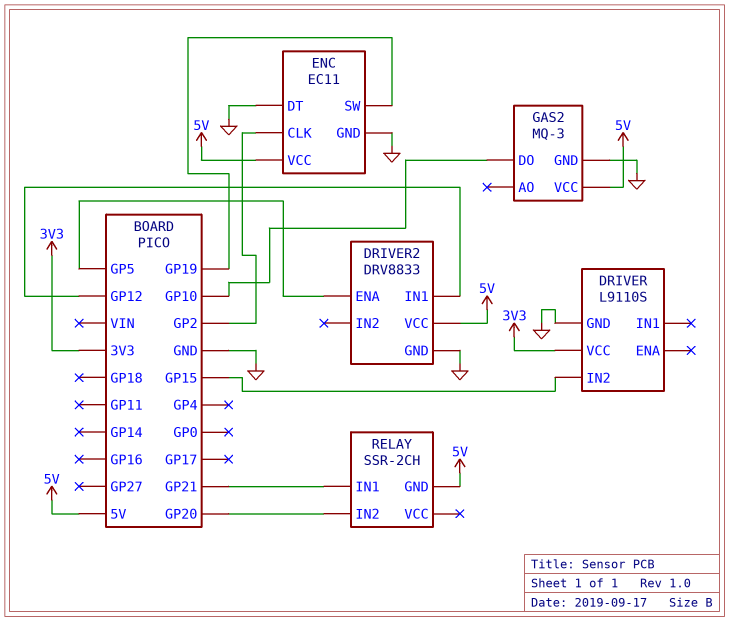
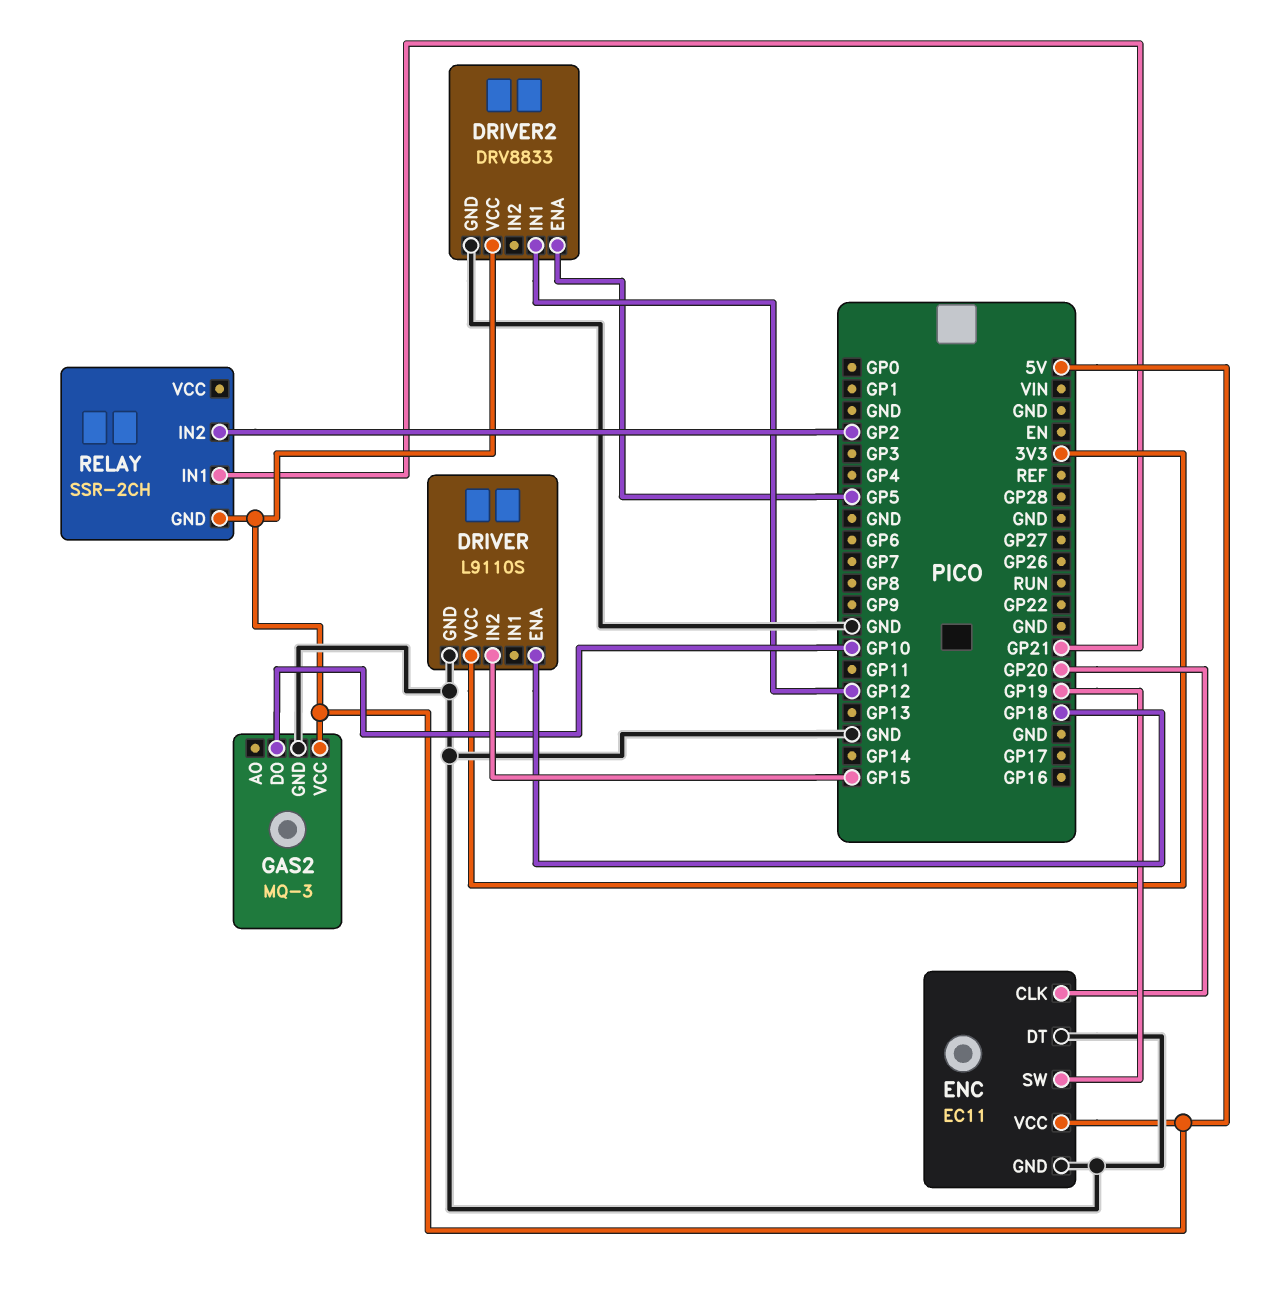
DRIVER pin ENA: none -> GP18
ENC pin CLK: GP2 -> GP20
RELAY pin IN2: GP20 -> GP2

